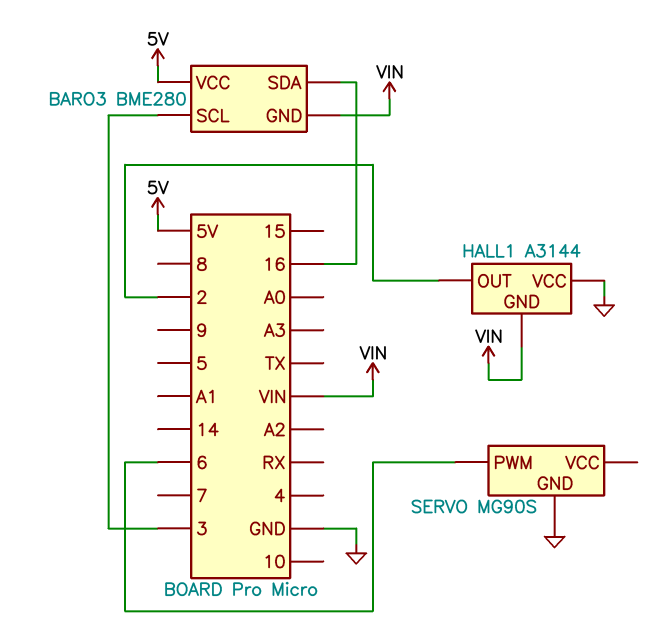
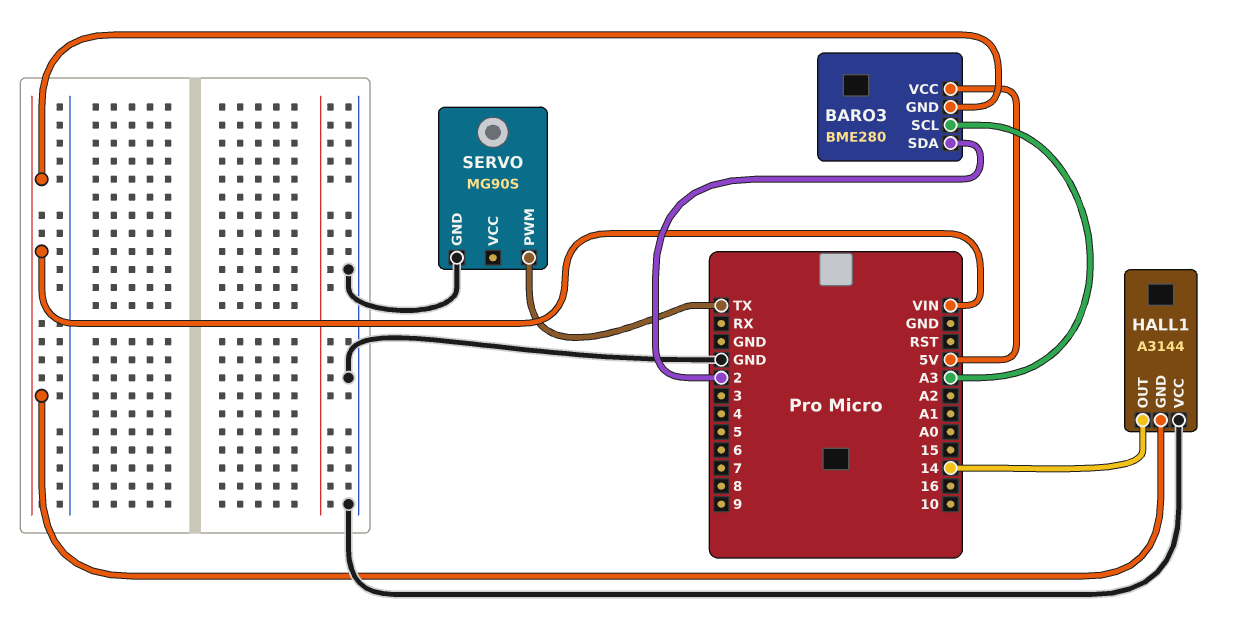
BARO3 pin SCL: 3 -> A3
BARO3 pin SDA: 16 -> 2
HALL1 pin OUT: 2 -> 14
SERVO pin PWM: 6 -> TX

